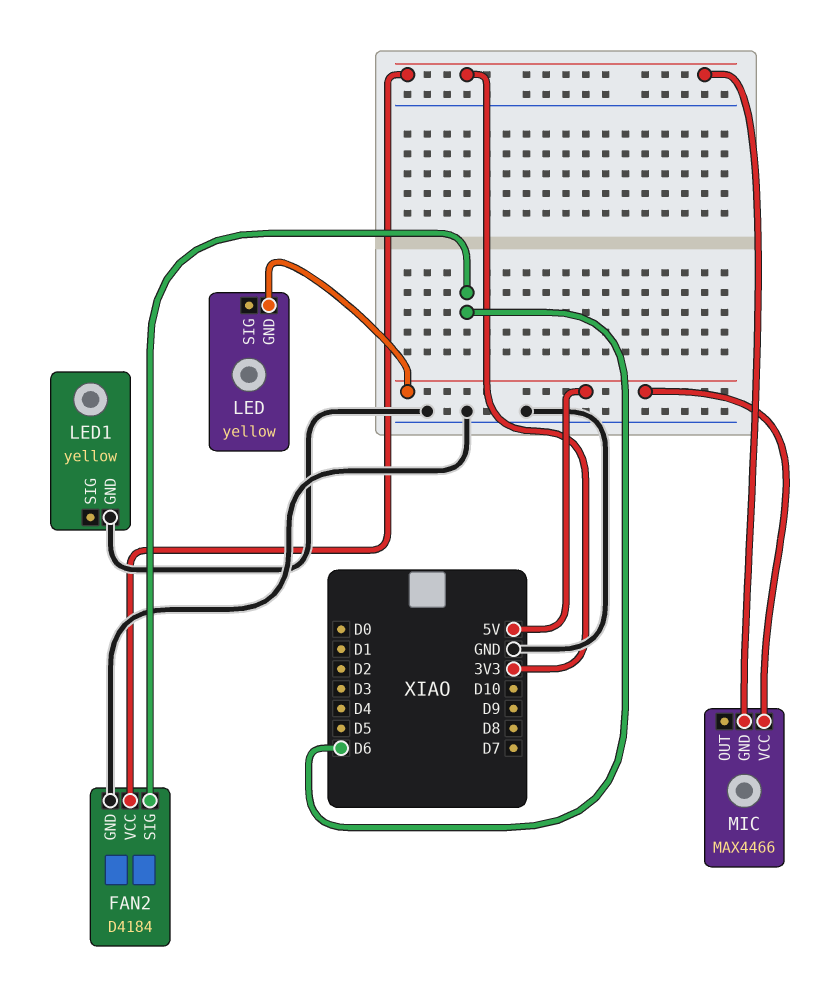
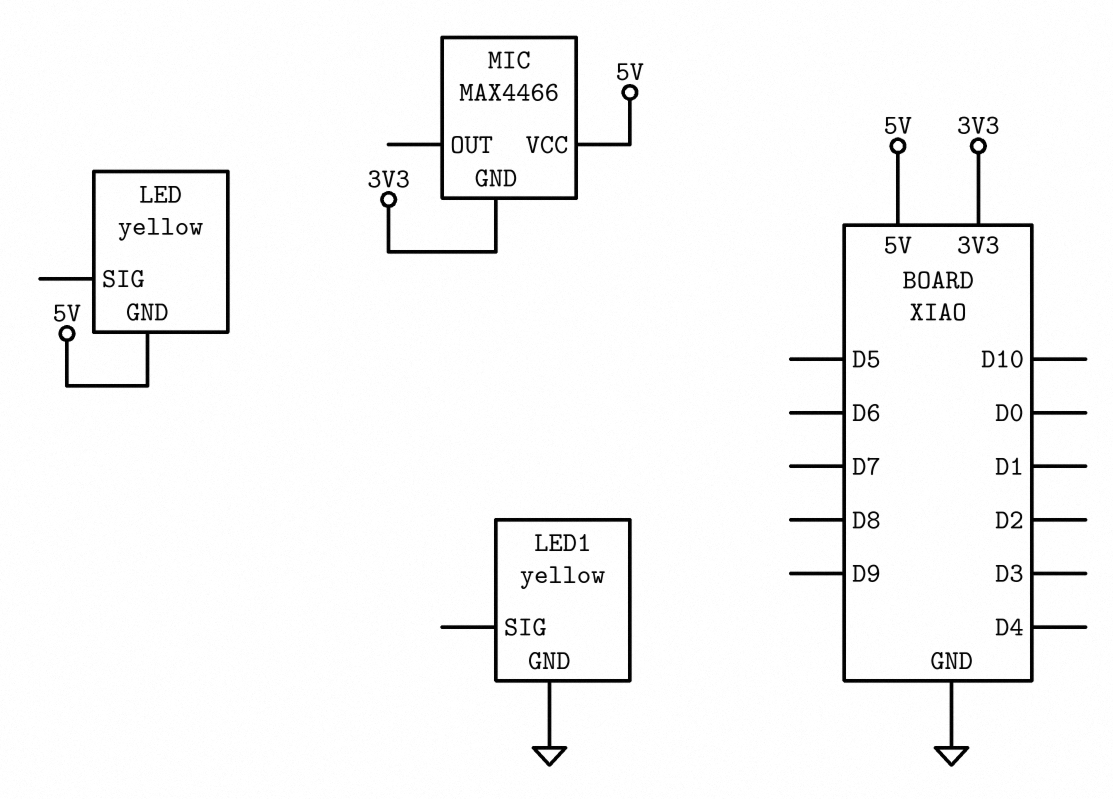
FAN2: D4184 -> none
FAN2 pin GND: GND -> none
FAN2 pin SIG: D6 -> none
FAN2 pin VCC: 3V3 -> none

